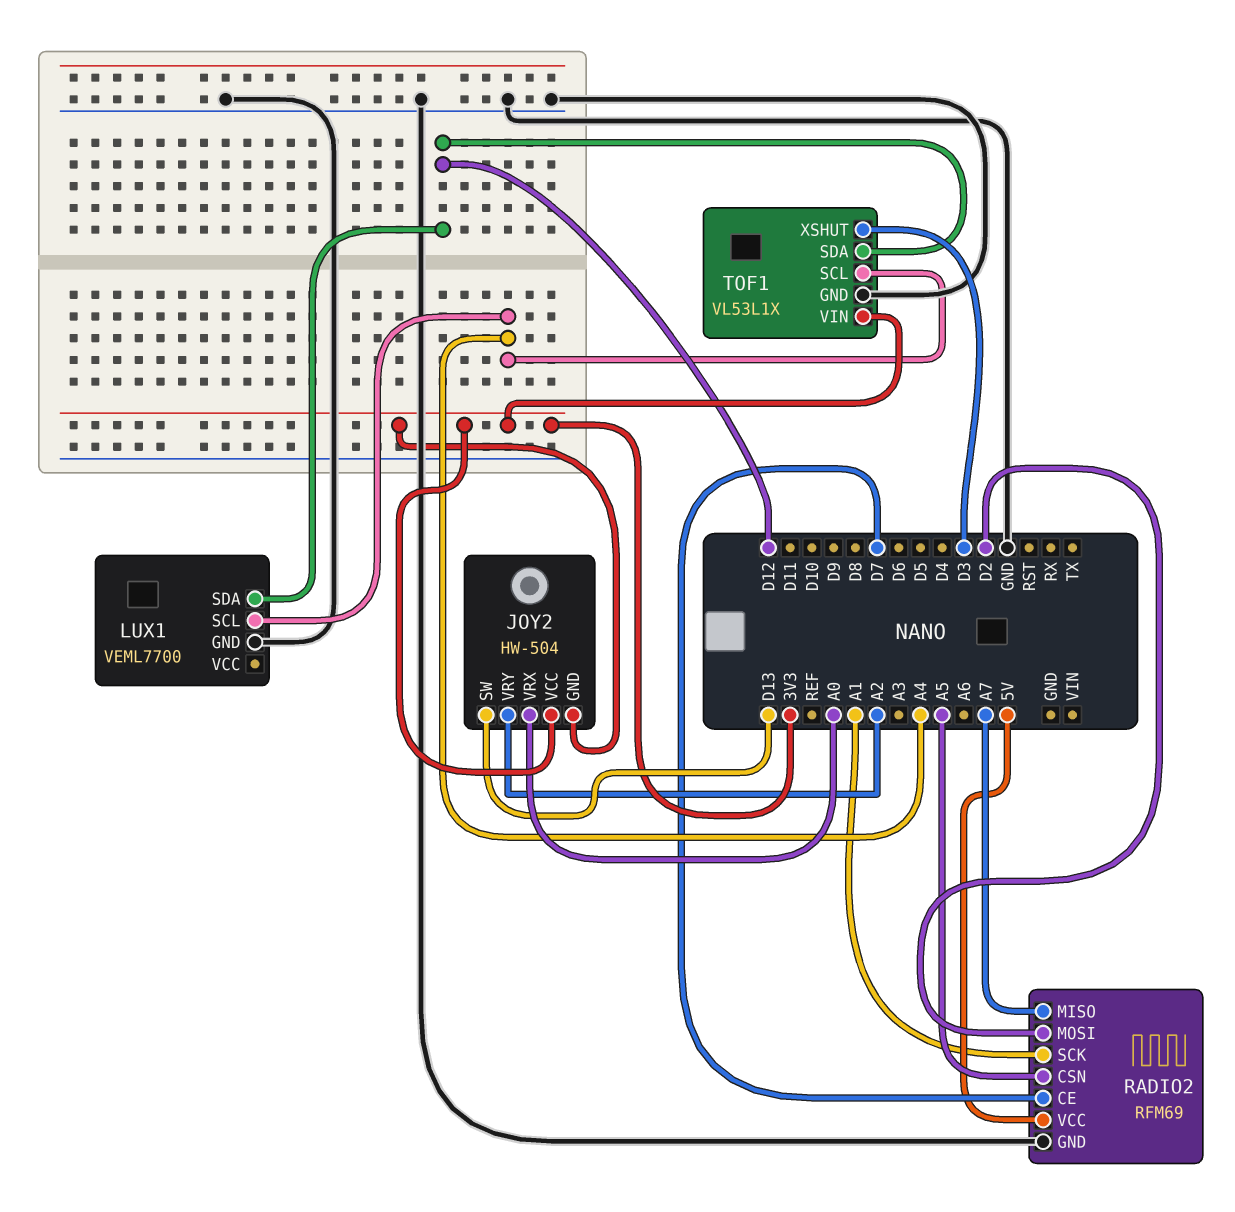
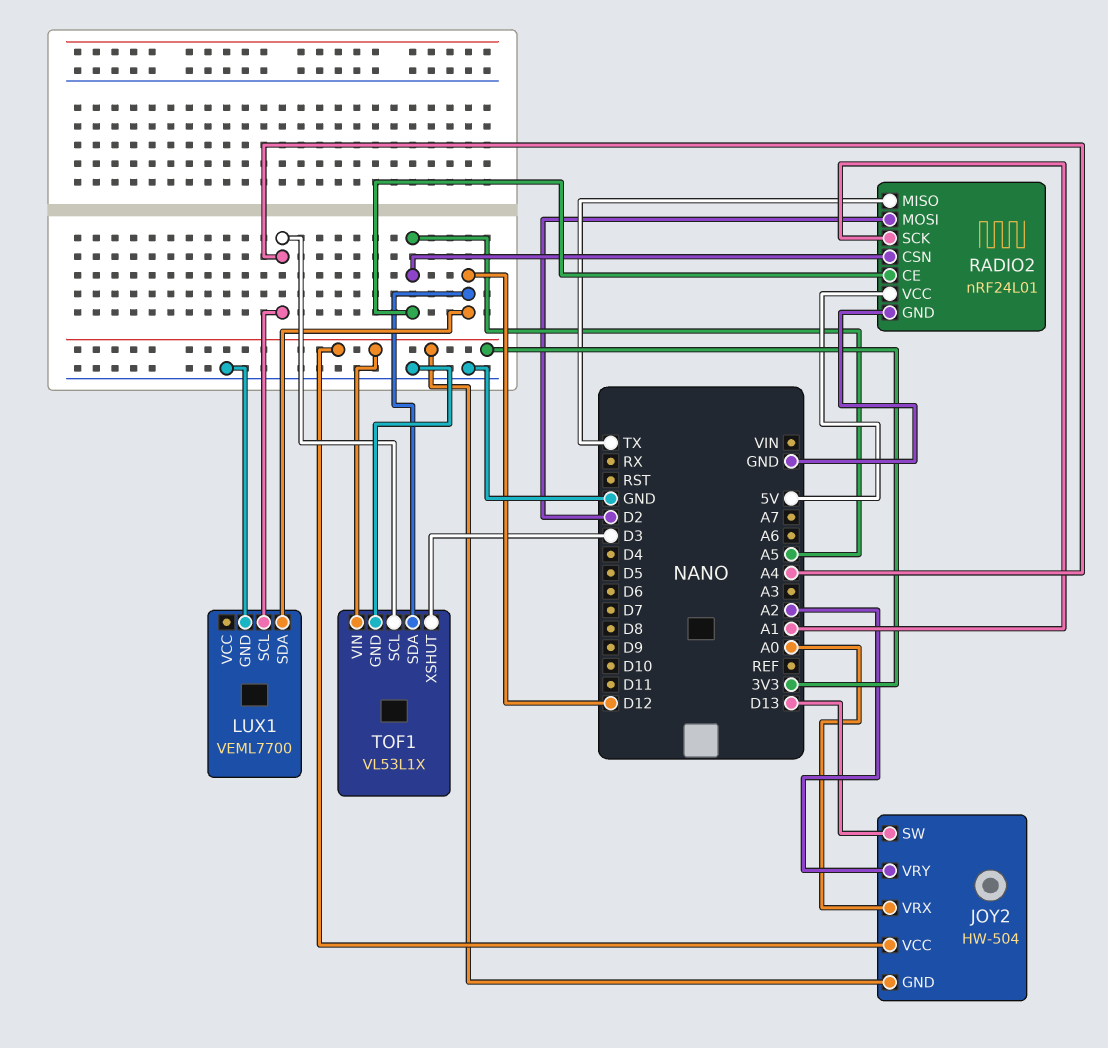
RADIO2: RFM69 -> nRF24L01
RADIO2 pin CE: D7 -> A5
RADIO2 pin MISO: A7 -> TX

